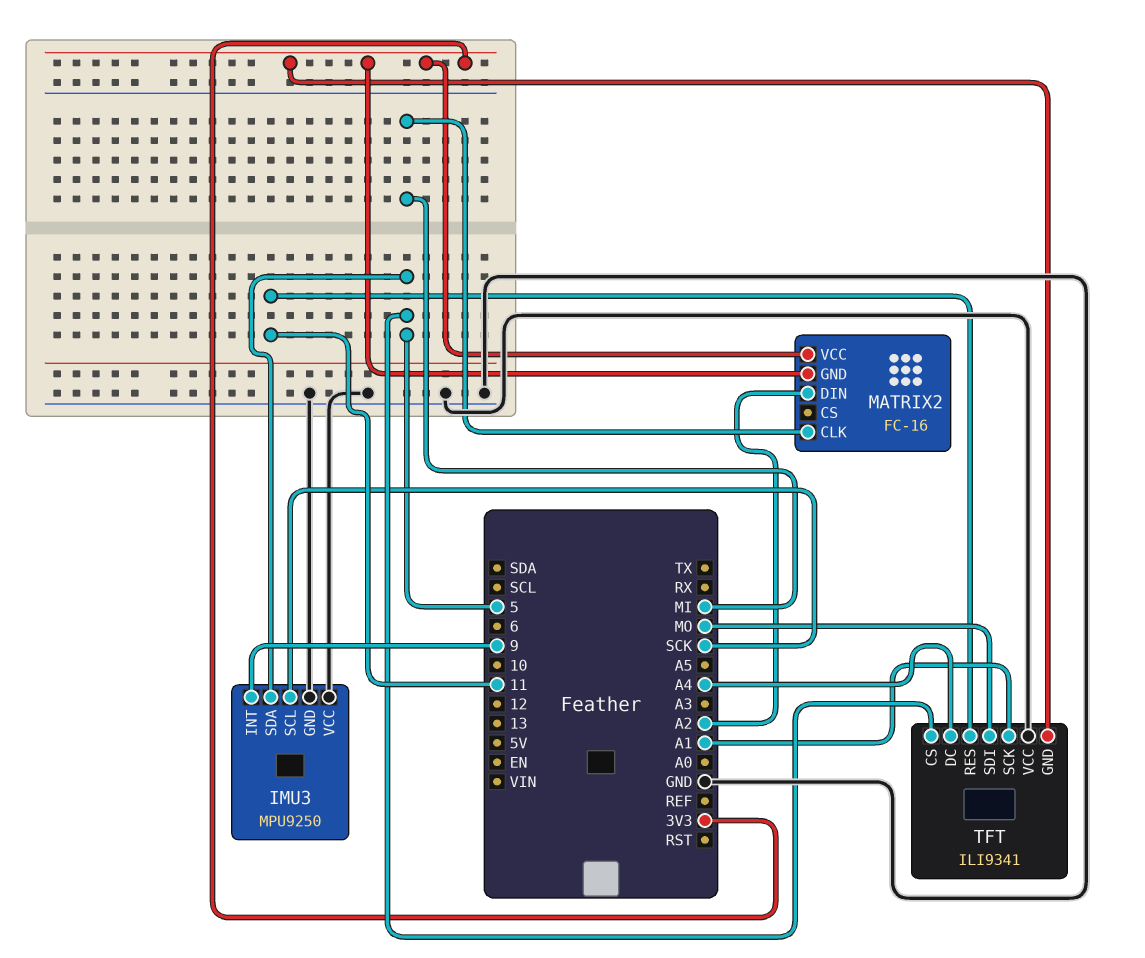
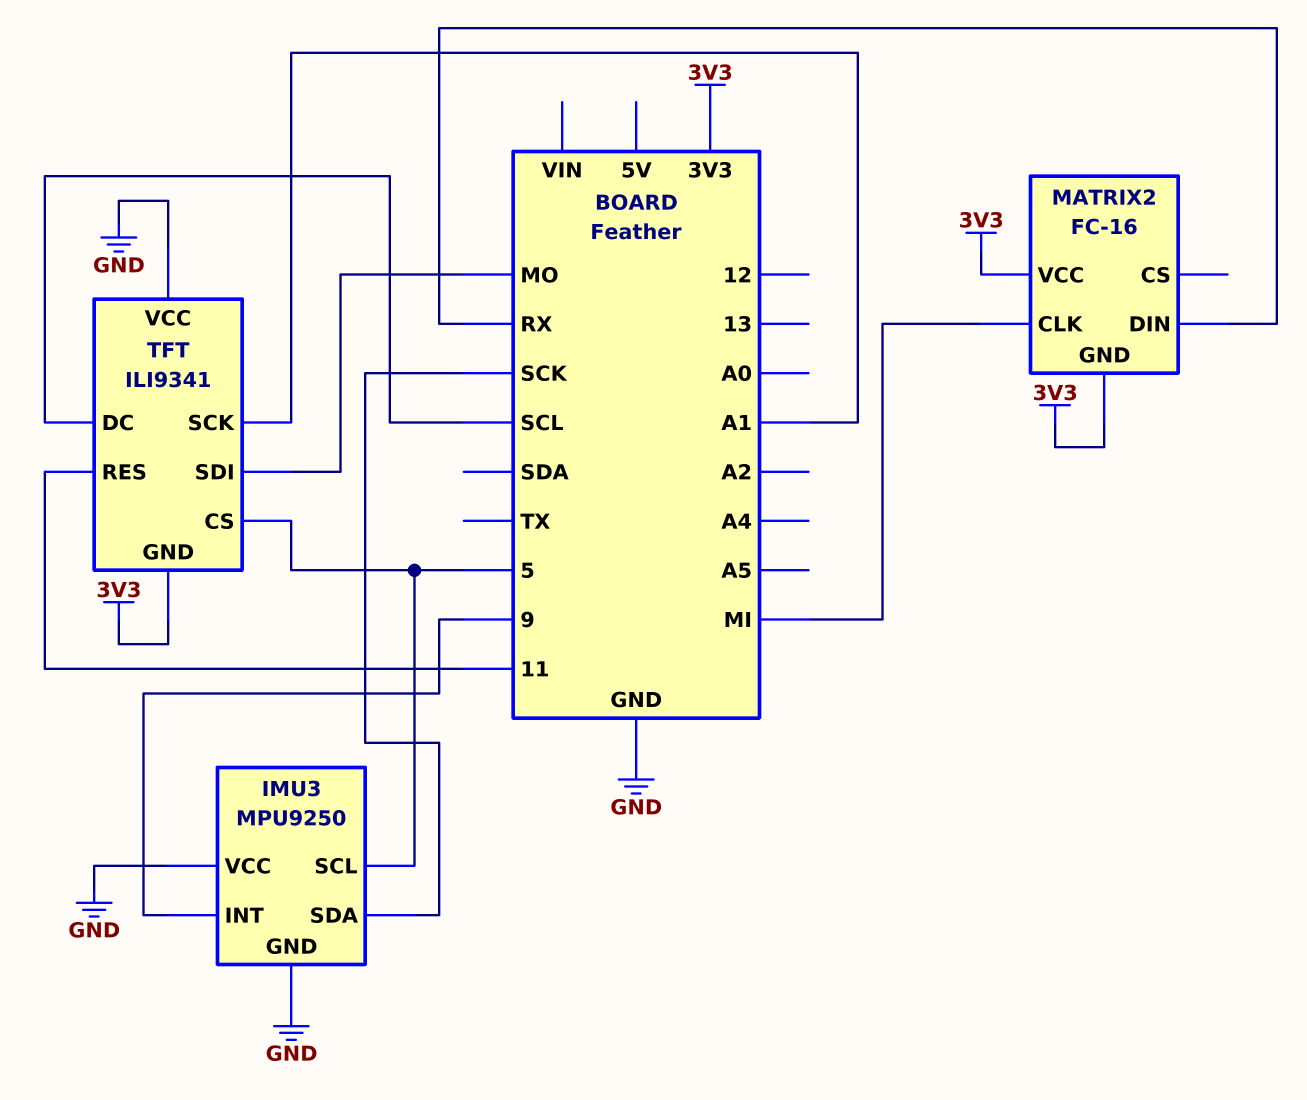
IMU3 pin SCL: SCK -> 5
IMU3 pin SDA: 5 -> SCK
MATRIX2 pin DIN: A2 -> RX
TFT pin DC: A4 -> SCL

